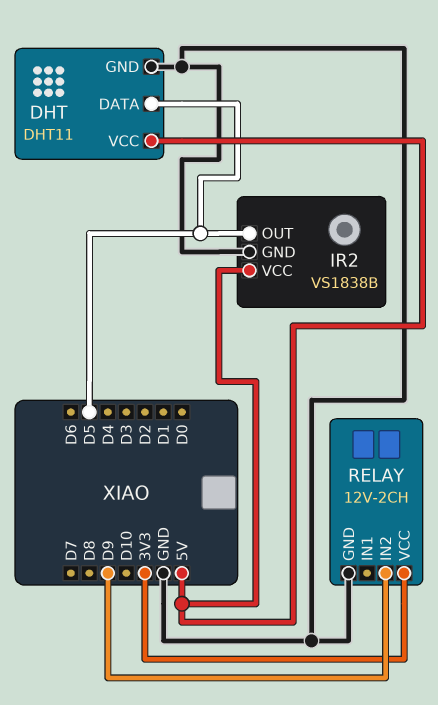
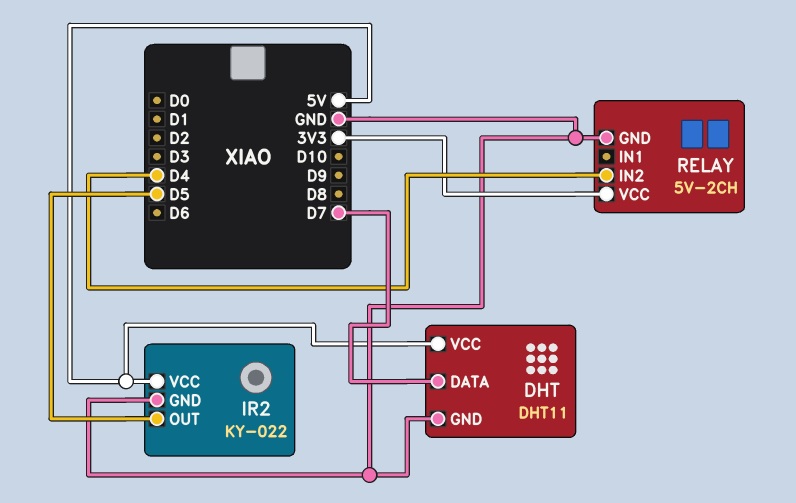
DHT pin DATA: D5 -> D7
IR2: VS1838B -> KY-022
RELAY: 12V-2CH -> 5V-2CH
RELAY pin IN2: D9 -> D4

